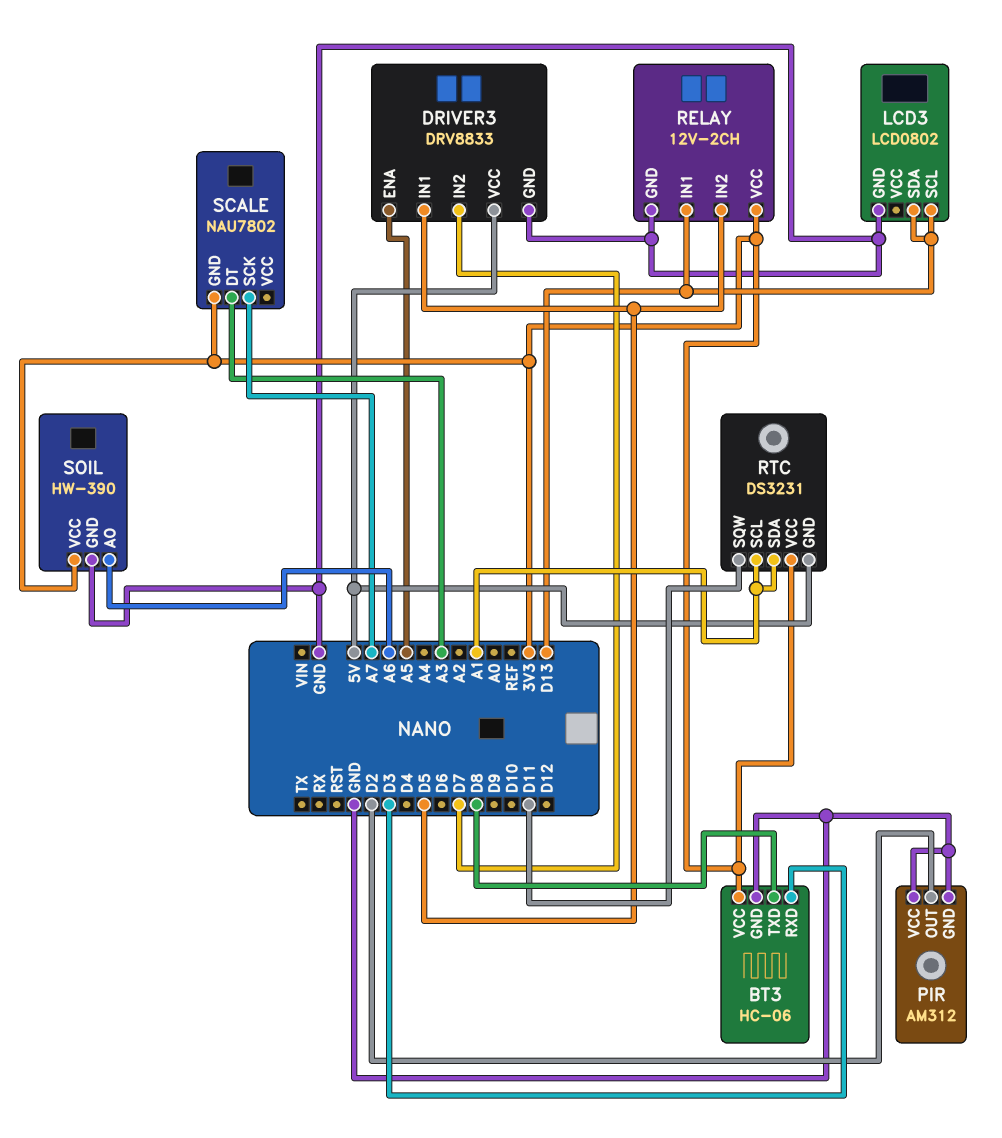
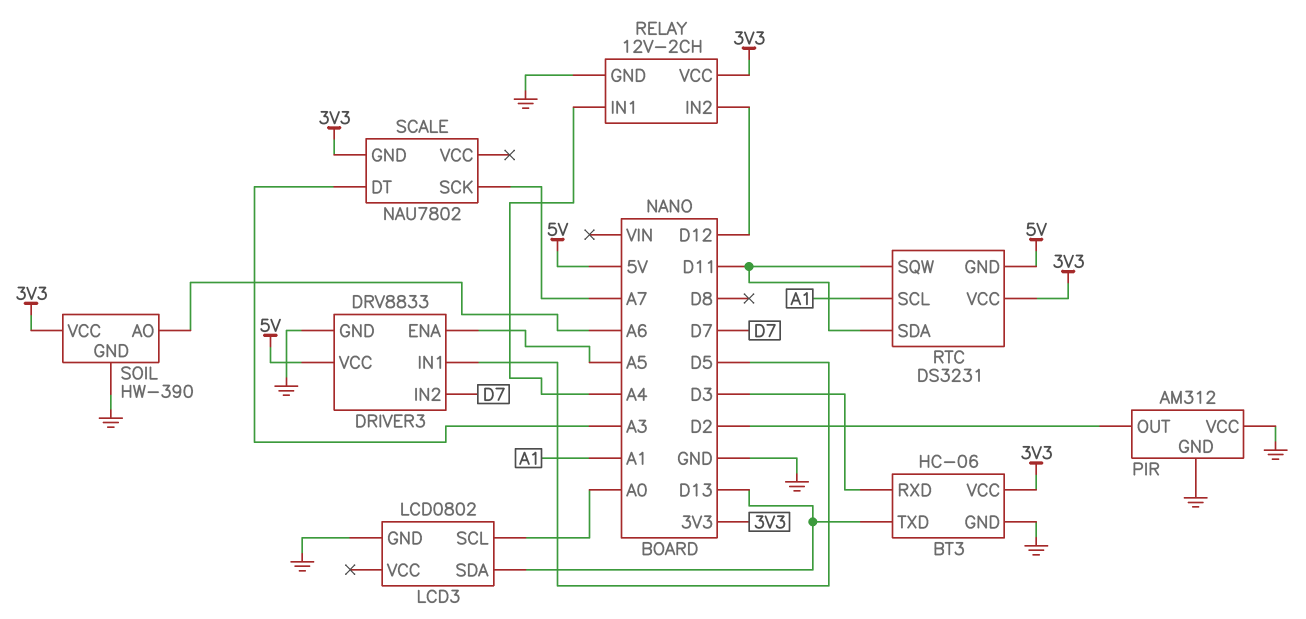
BT3 pin TXD: D8 -> D13
LCD3 pin SCL: D13 -> A0
RELAY pin IN1: D13 -> A4
RELAY pin IN2: D5 -> D12
RTC pin SDA: A1 -> D11

